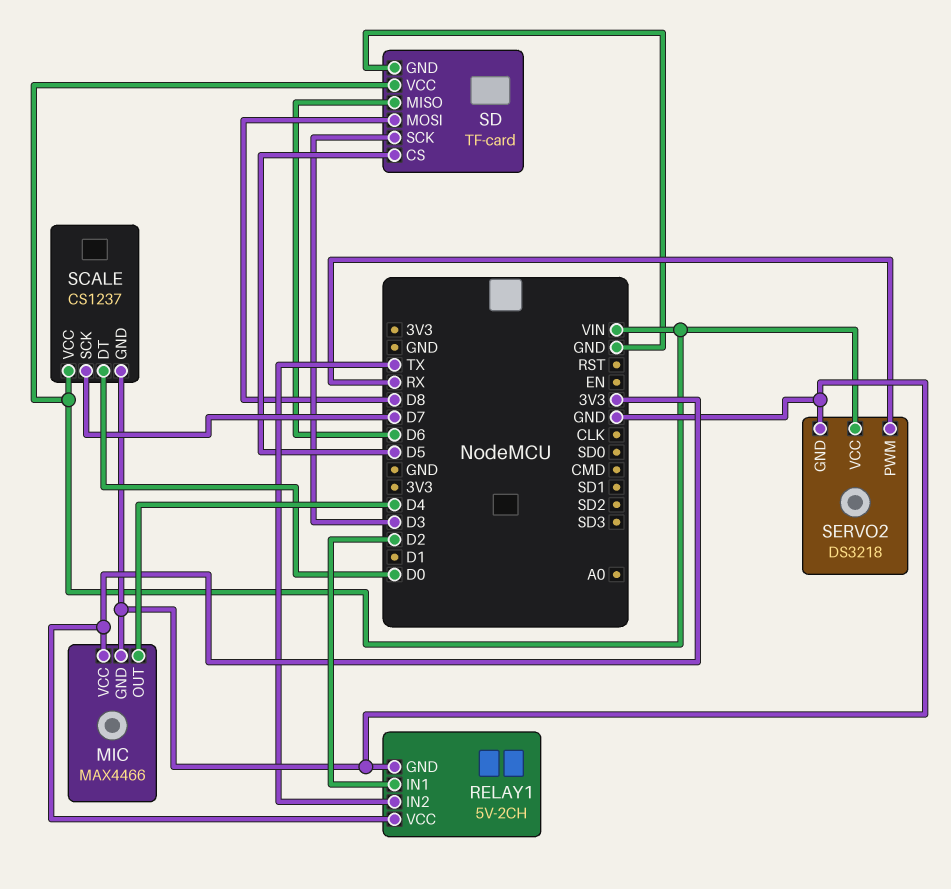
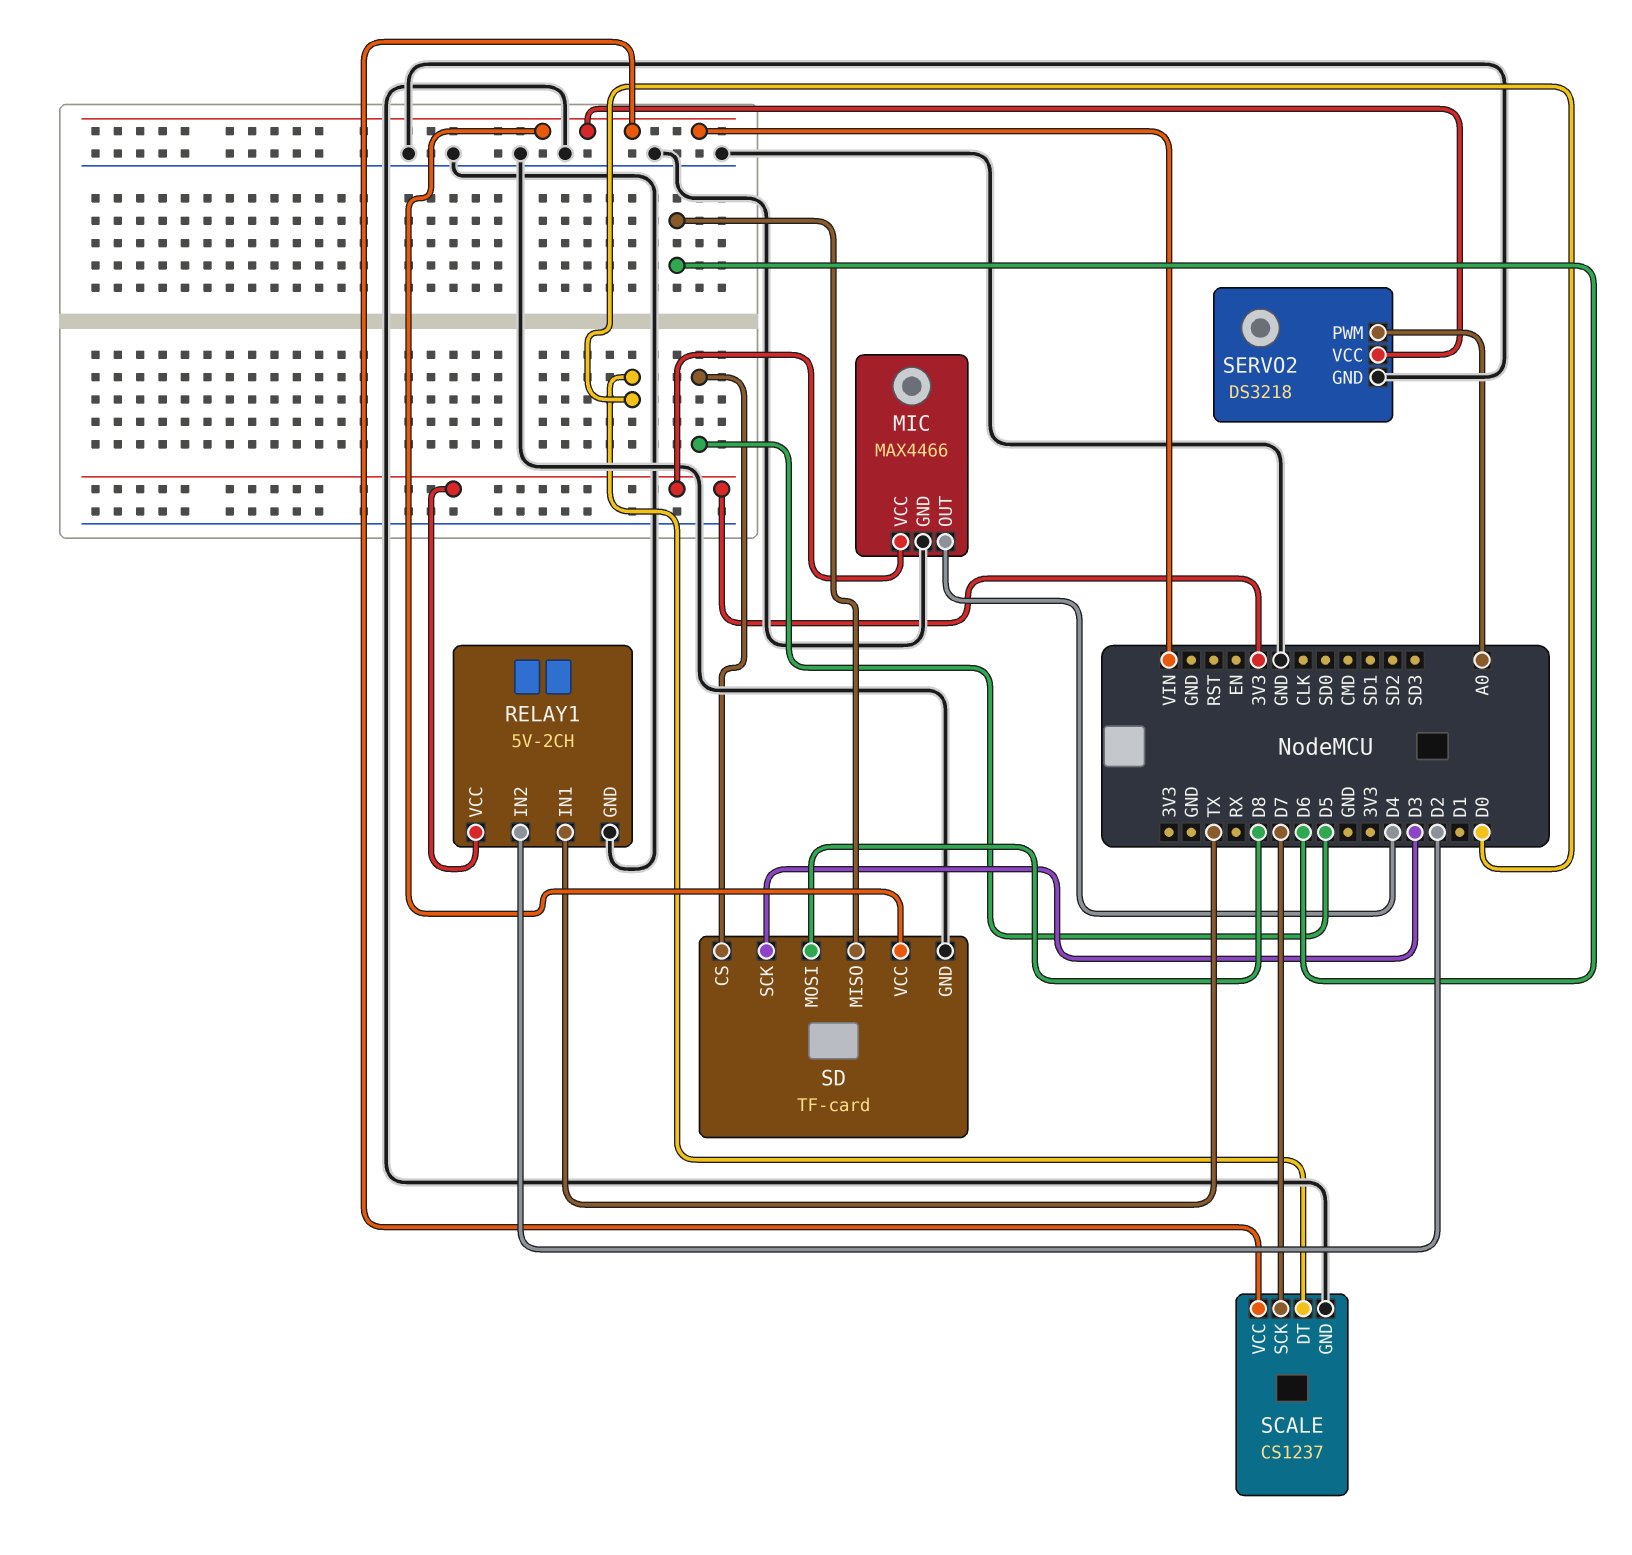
RELAY1 pin IN1: D2 -> TX
RELAY1 pin IN2: TX -> D2
SERVO2 pin PWM: RX -> A0

